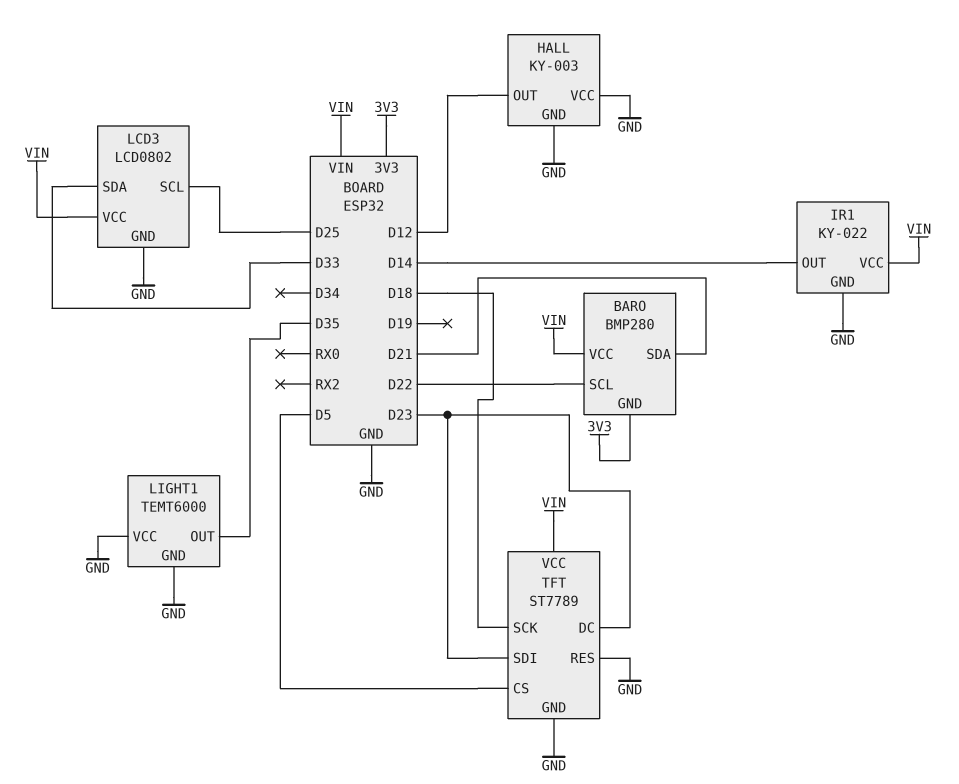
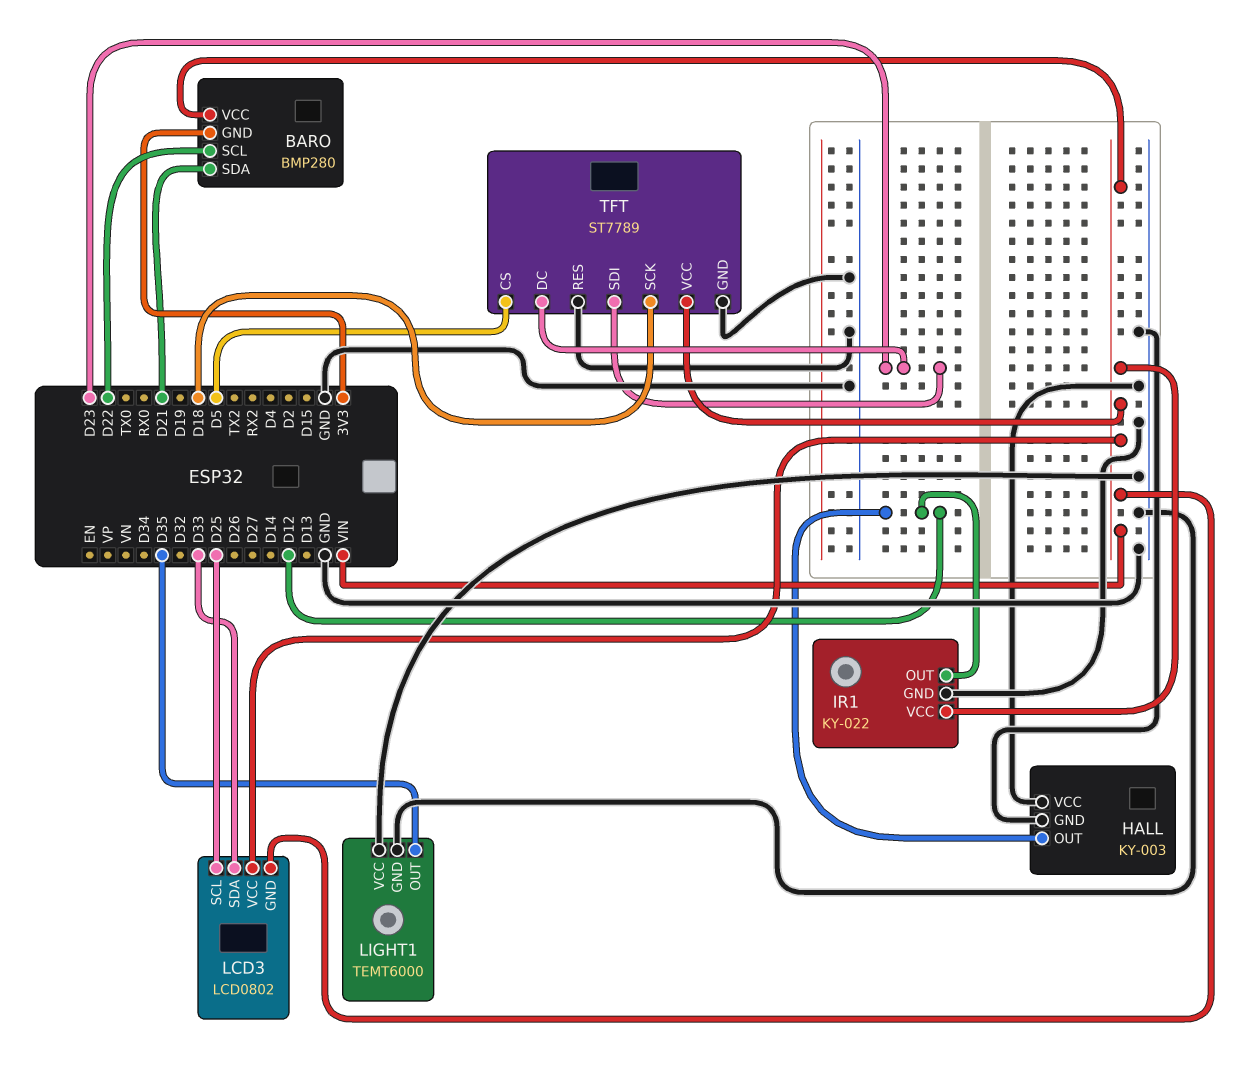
IR1 pin OUT: D14 -> D12
LCD3 pin GND: GND -> VIN

